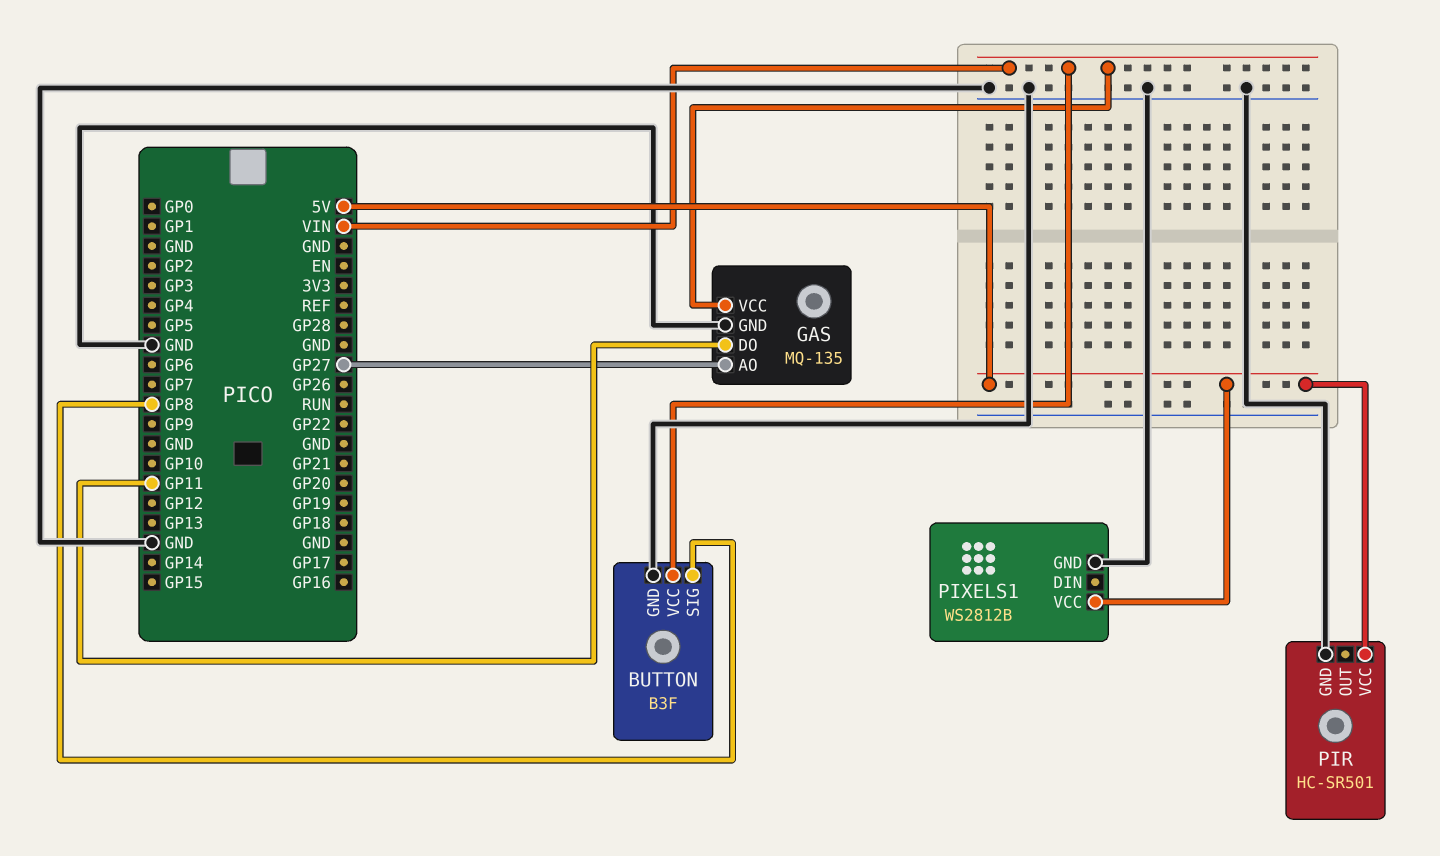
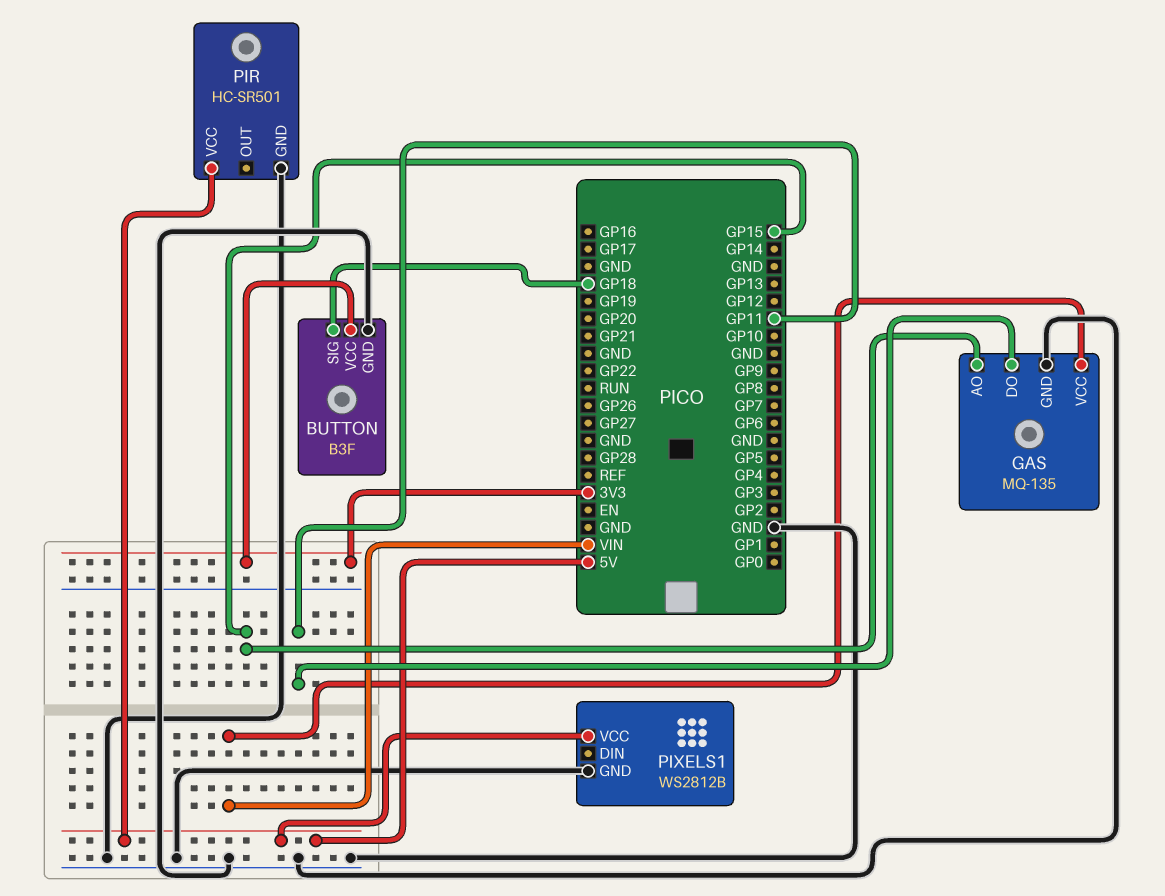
BUTTON pin SIG: GP8 -> GP18
BUTTON pin VCC: VIN -> 3V3
GAS pin AO: GP27 -> GP15

